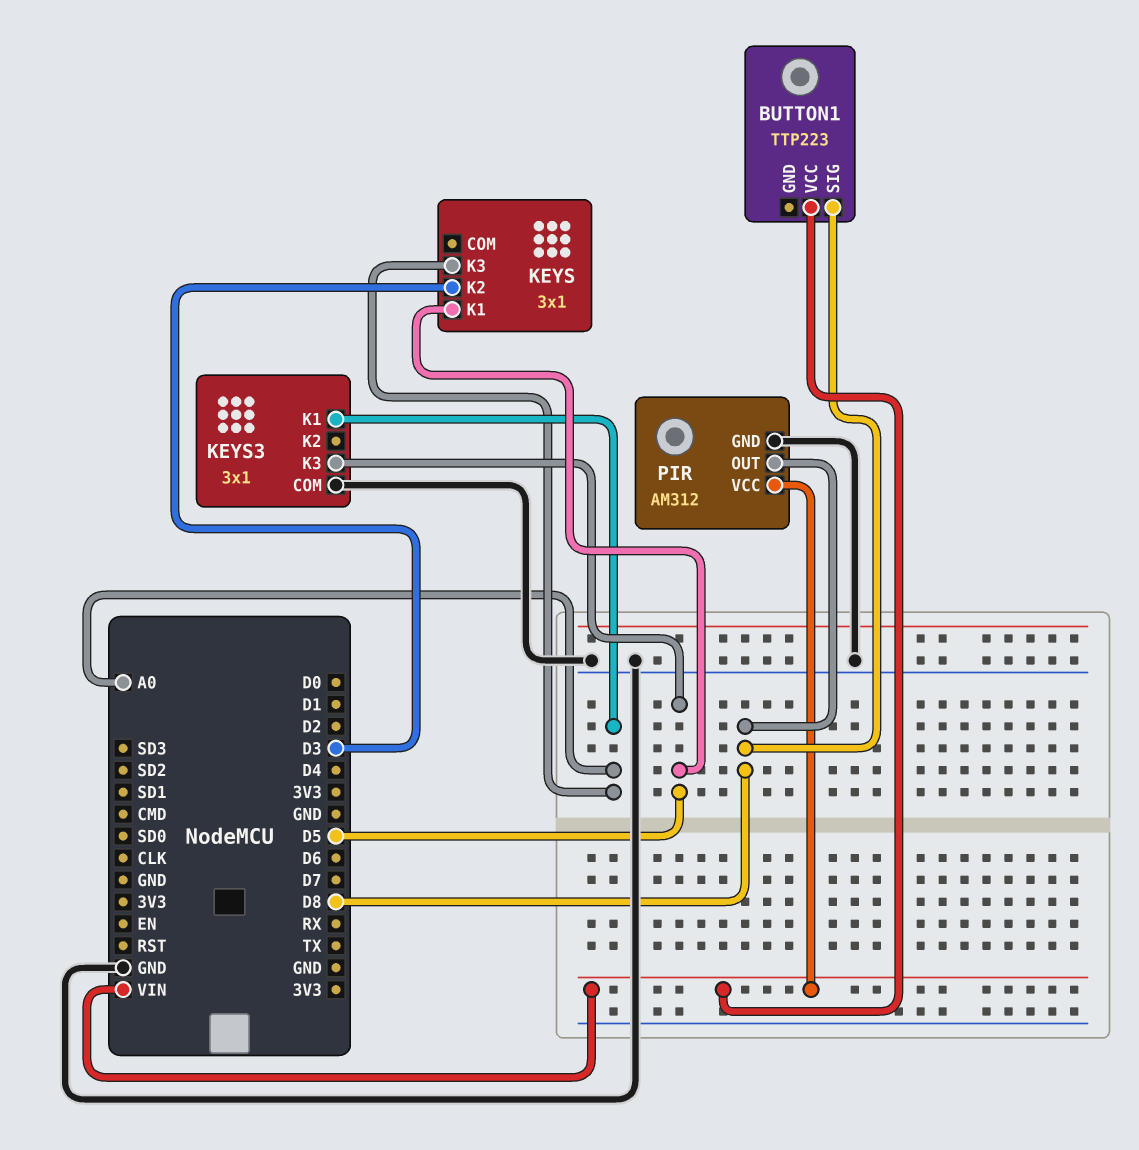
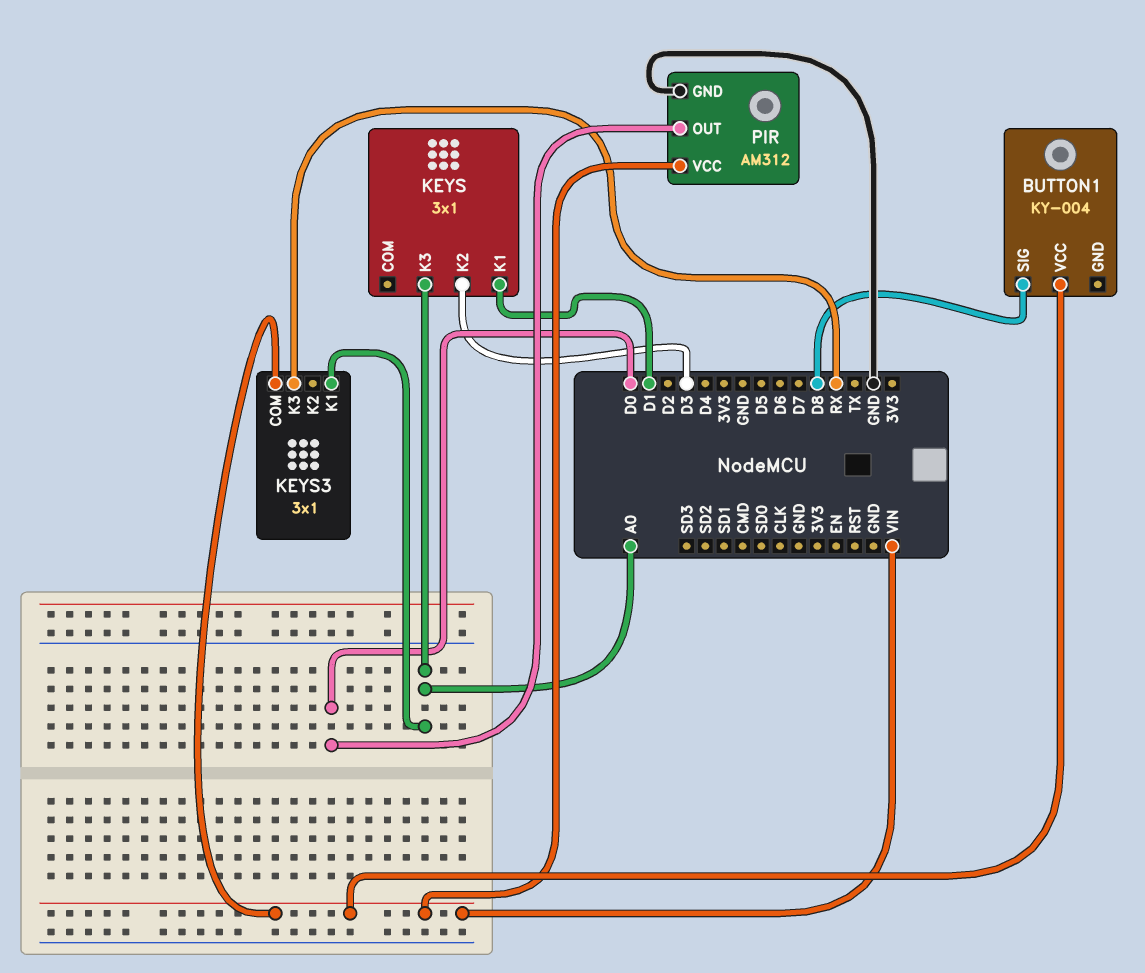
BUTTON1: TTP223 -> KY-004
KEYS pin K1: D5 -> D1
KEYS3 pin COM: GND -> VIN
KEYS3 pin K3: D5 -> RX
PIR pin OUT: D8 -> D0

